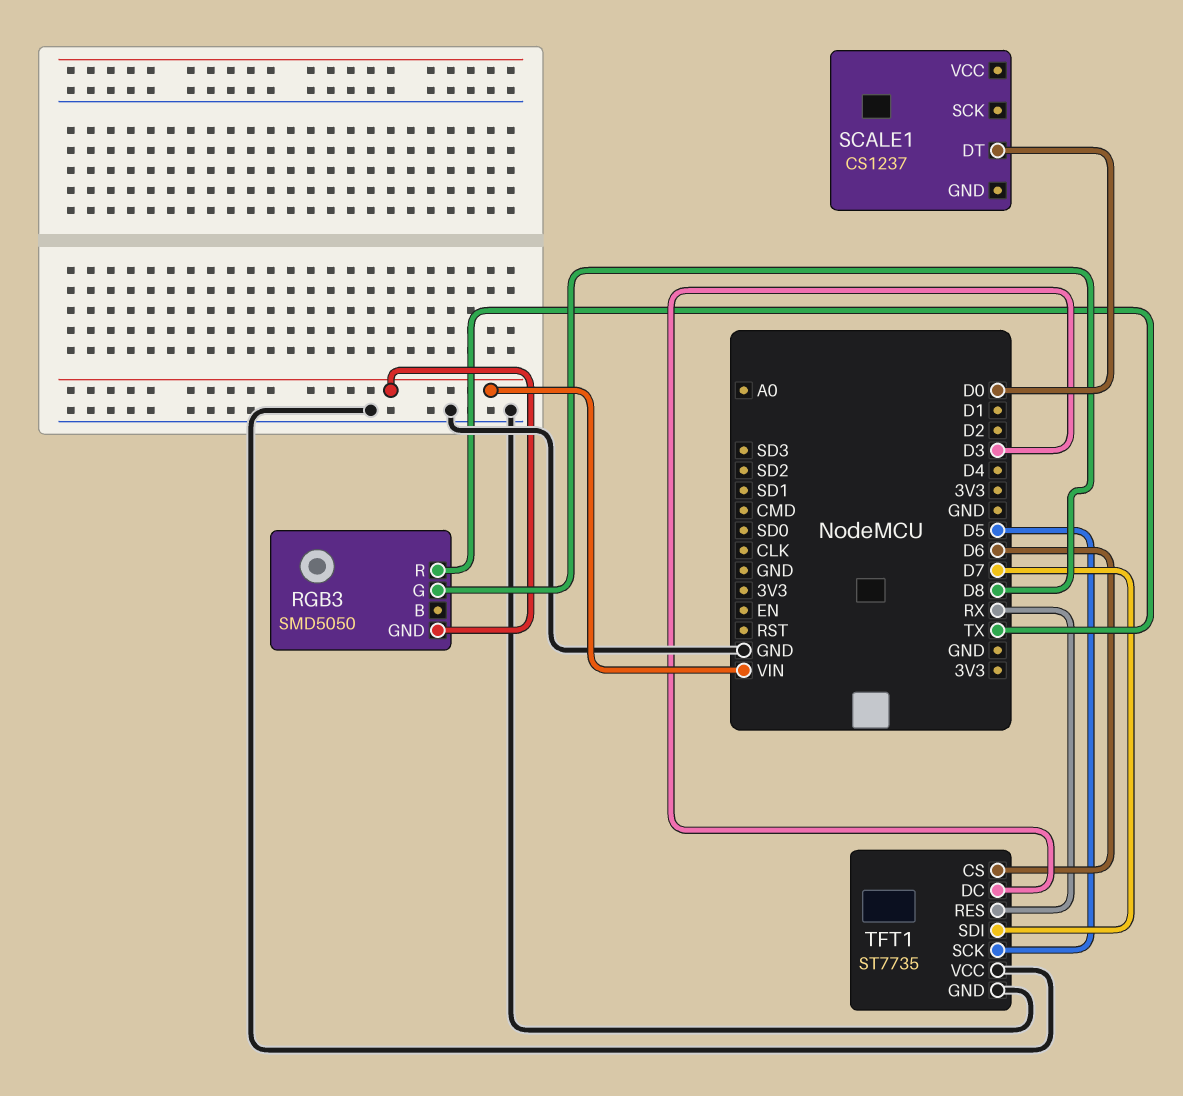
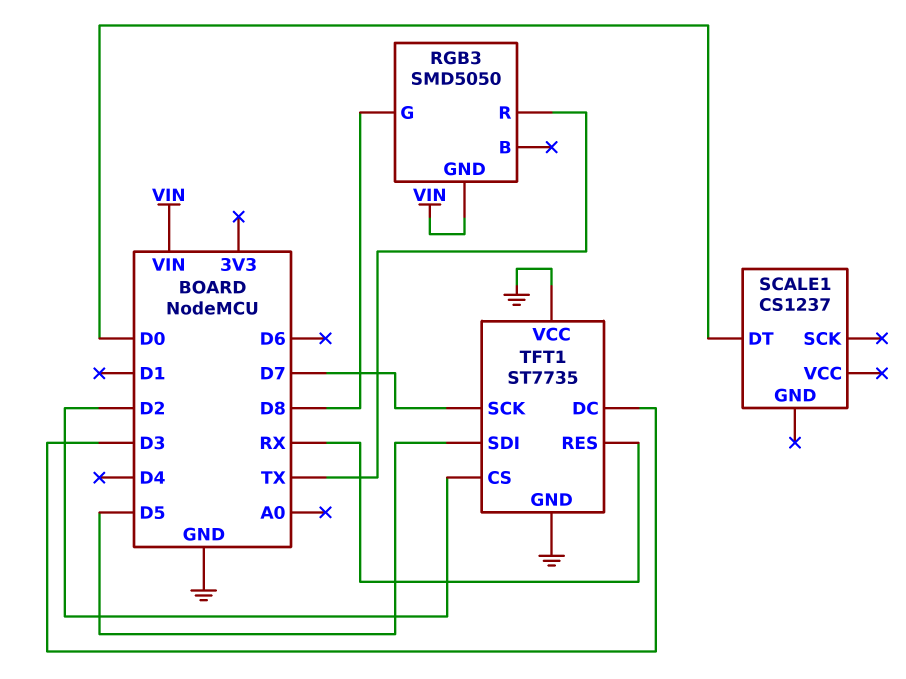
TFT1 pin CS: D6 -> D2
TFT1 pin SCK: D5 -> D7
TFT1 pin SDI: D7 -> D5

